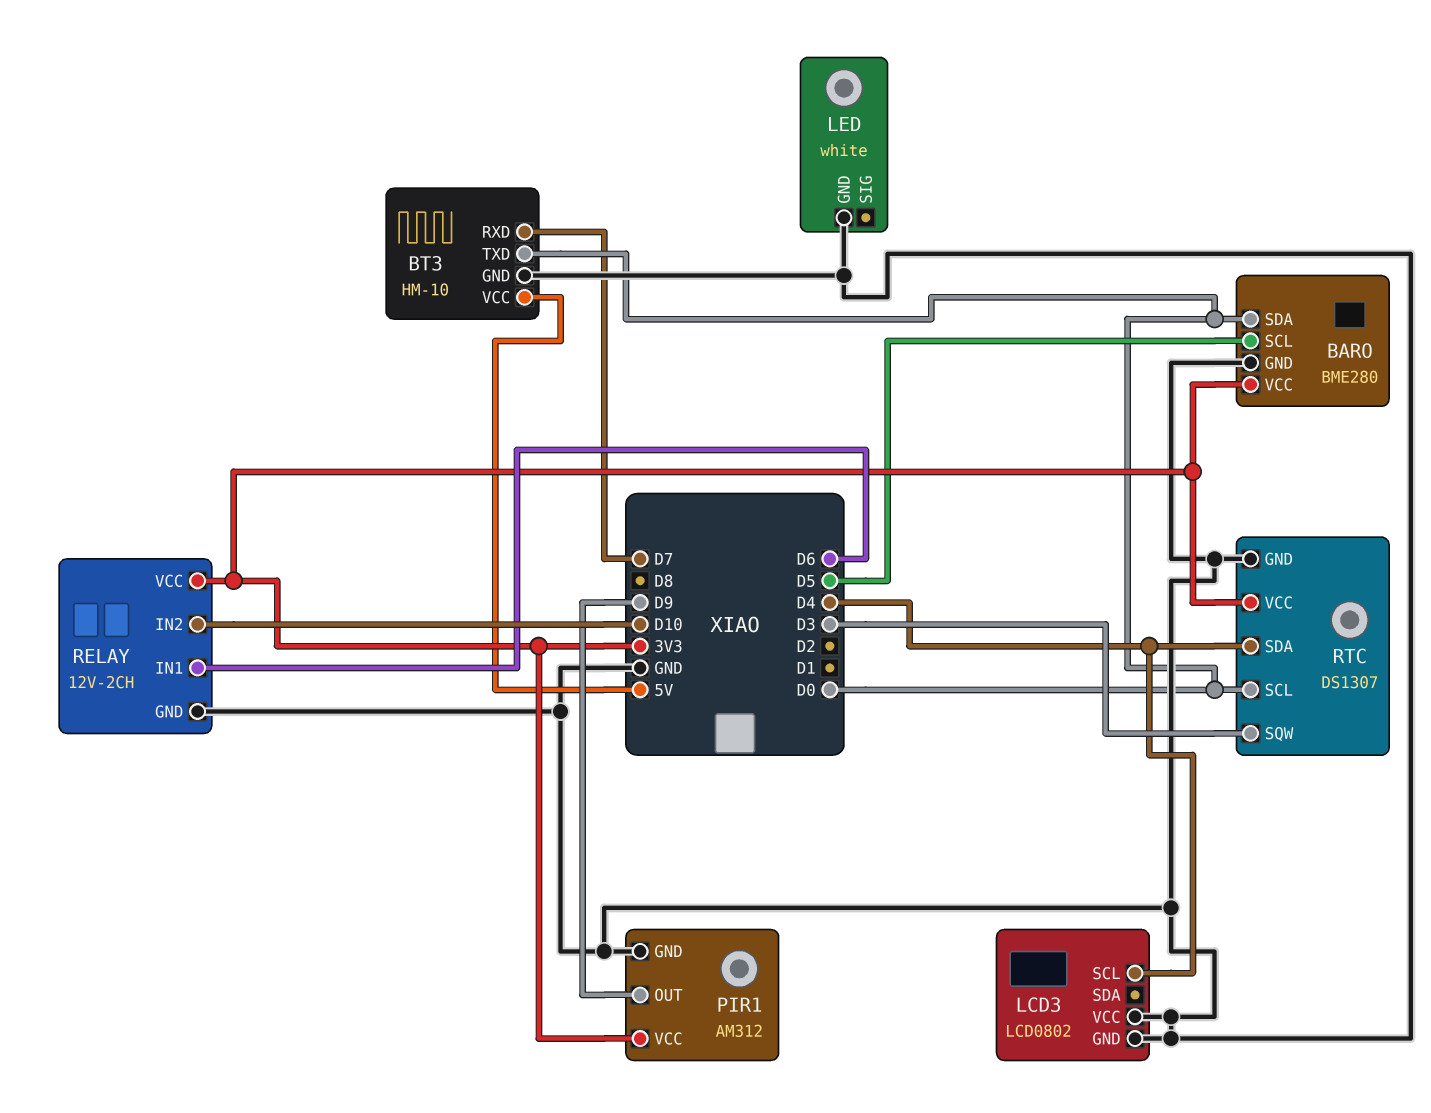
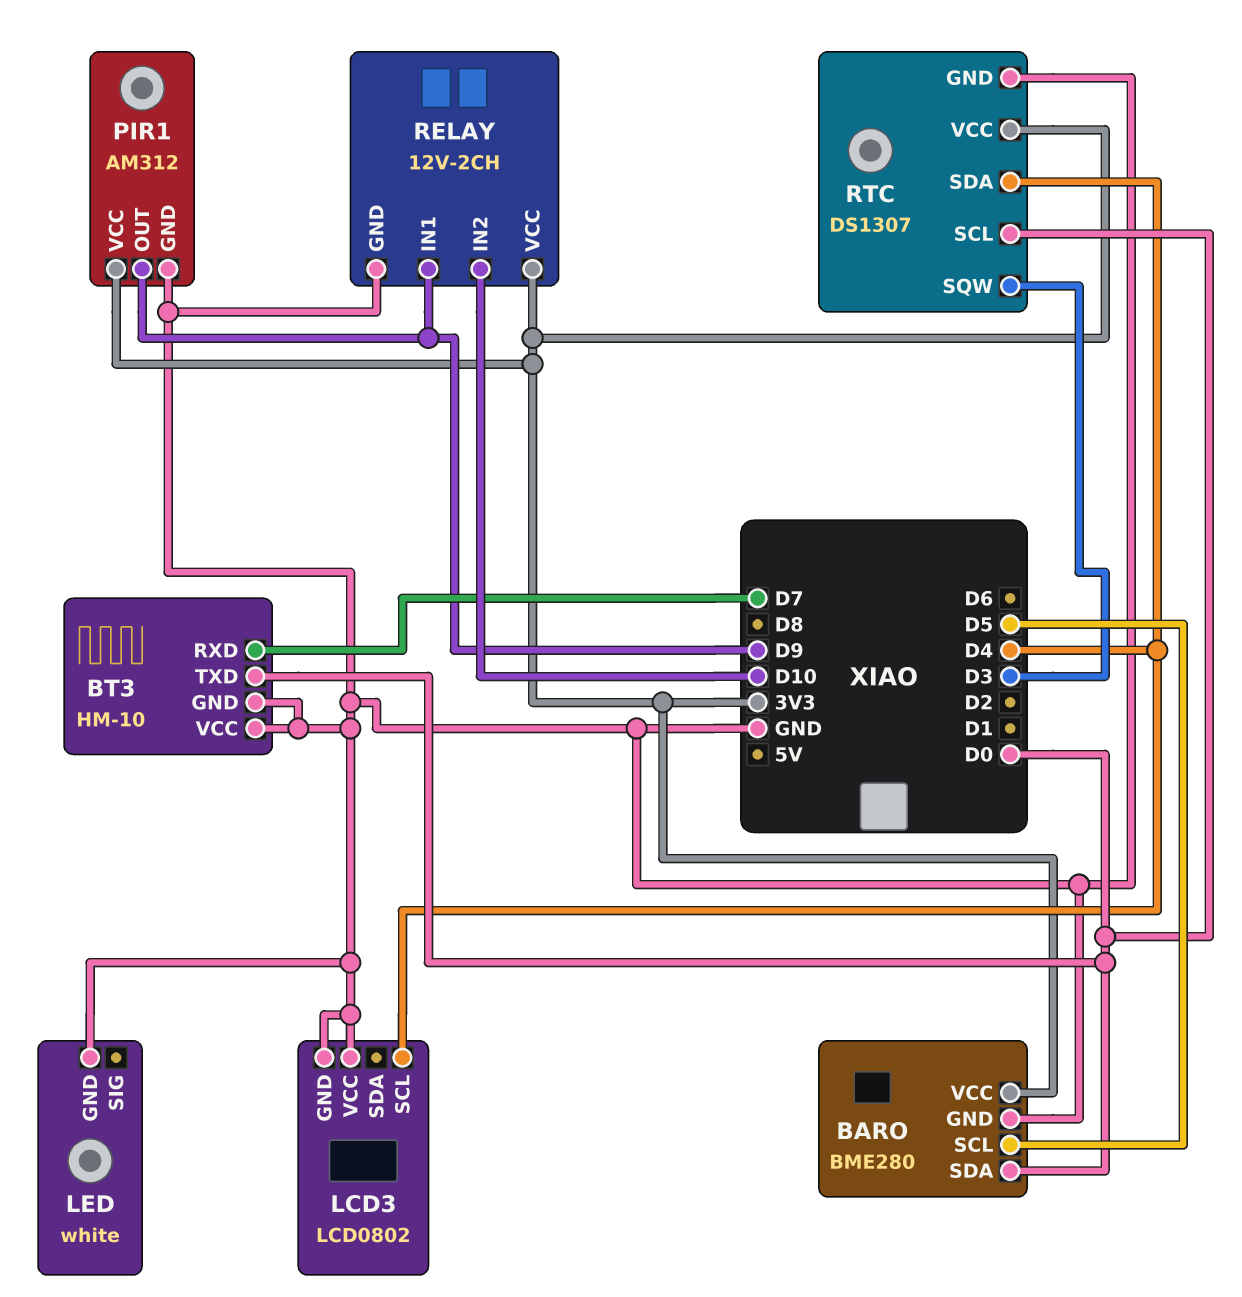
BT3 pin VCC: 5V -> GND
RELAY pin IN1: D6 -> D9

